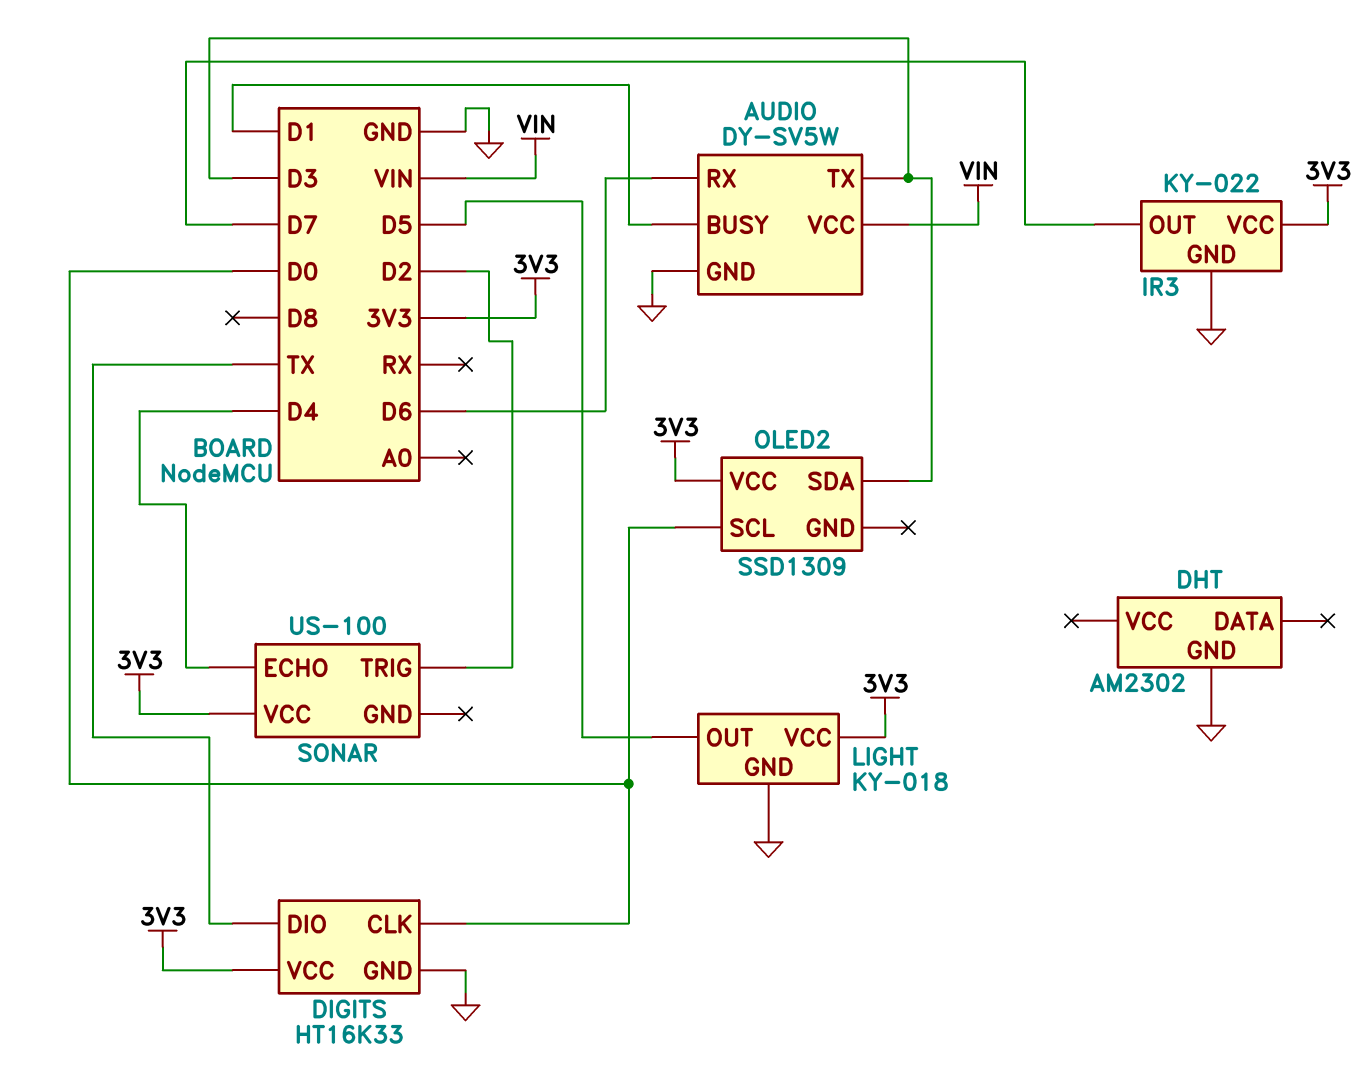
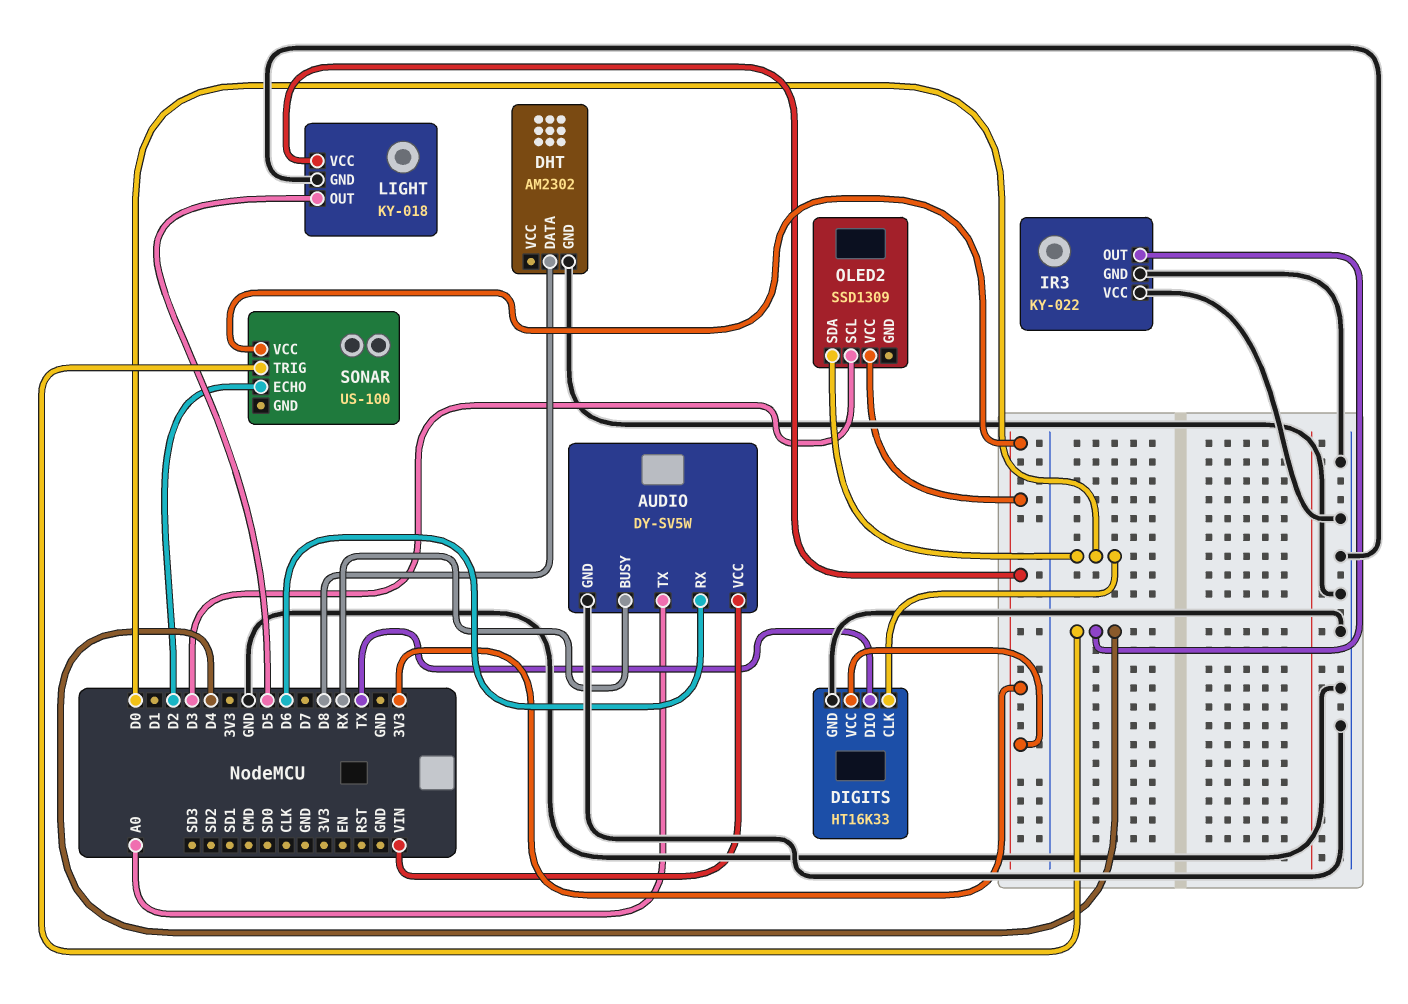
AUDIO pin BUSY: D1 -> RX
AUDIO pin TX: D3 -> A0
DHT pin DATA: none -> D8
IR3 pin OUT: D7 -> D4
IR3 pin VCC: 3V3 -> GND
OLED2 pin SCL: D0 -> D3
OLED2 pin SDA: D3 -> D0
SONAR pin ECHO: D4 -> D2
SONAR pin TRIG: D2 -> D4

